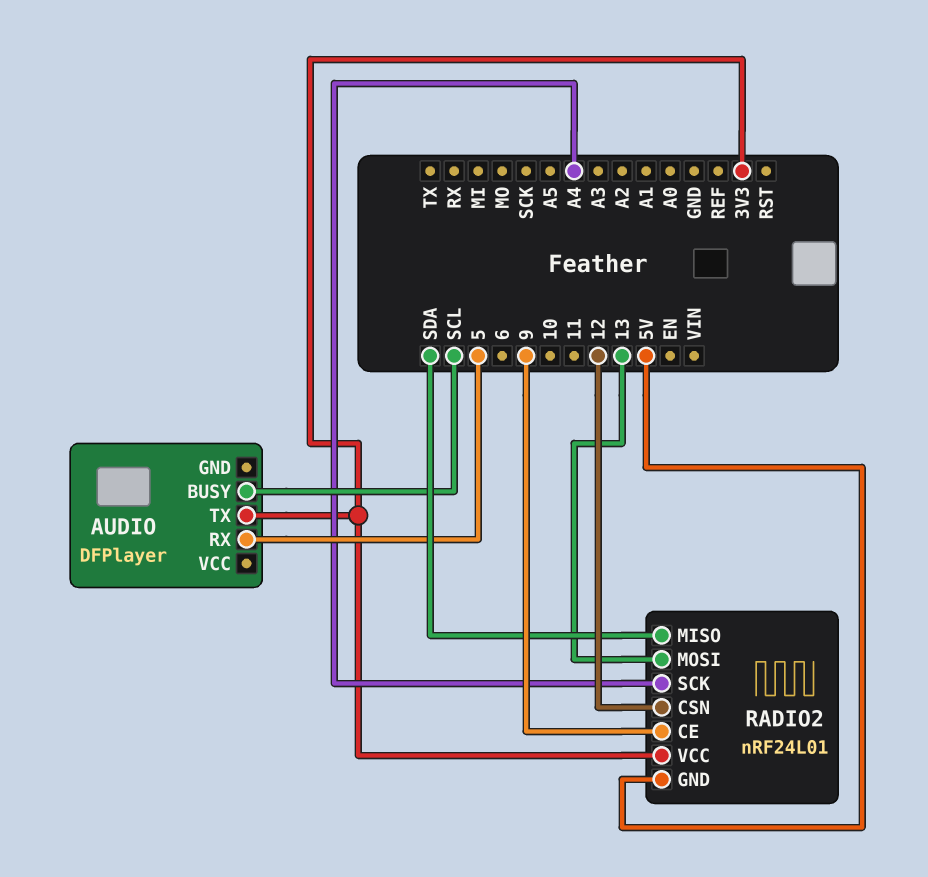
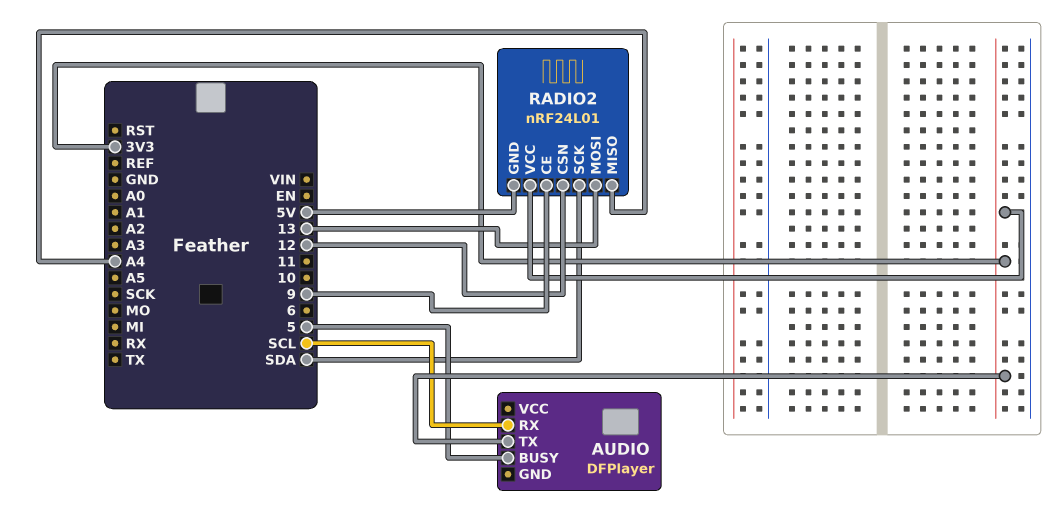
AUDIO pin BUSY: SCL -> 5
AUDIO pin RX: 5 -> SCL
RADIO2 pin MISO: SDA -> A4
RADIO2 pin SCK: A4 -> SDA

